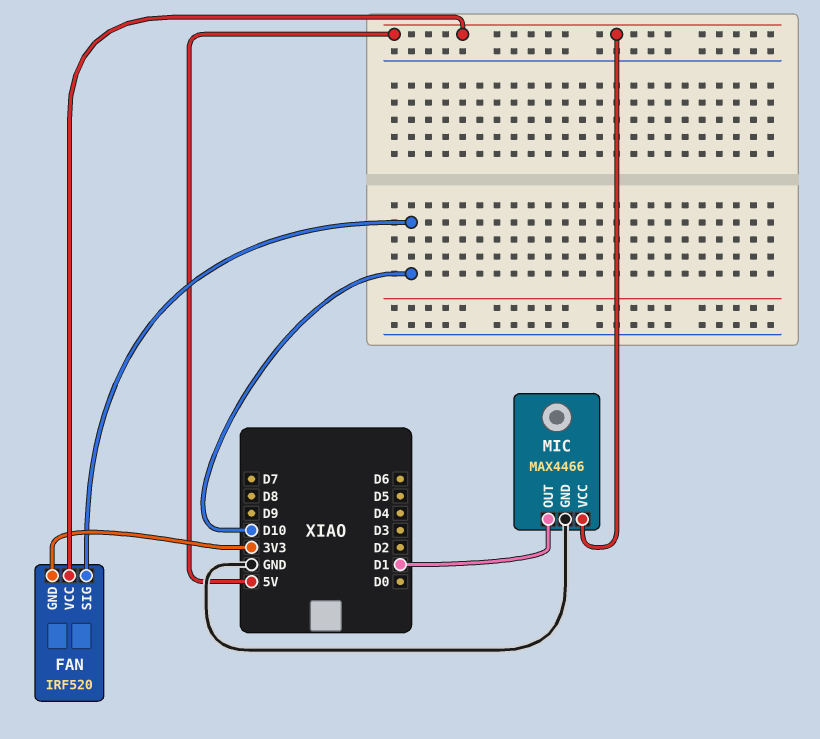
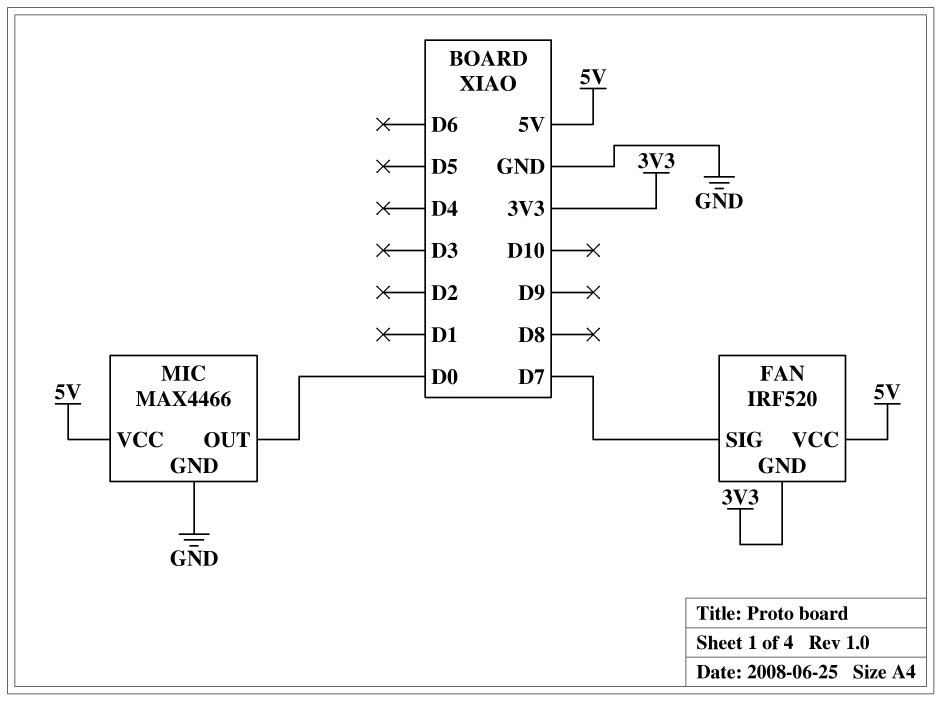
FAN pin SIG: D10 -> D7
MIC pin OUT: D1 -> D0

